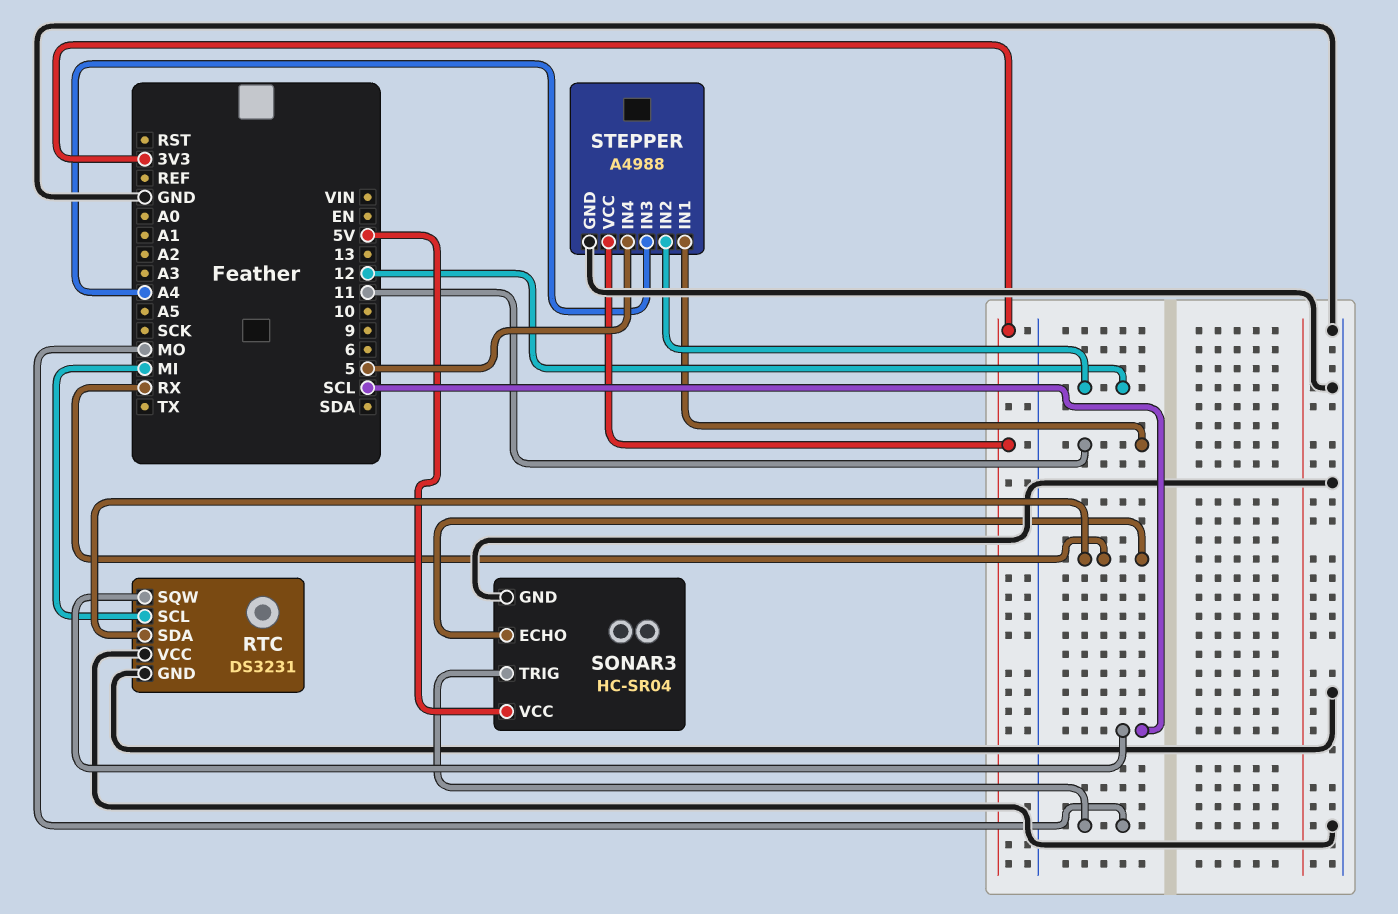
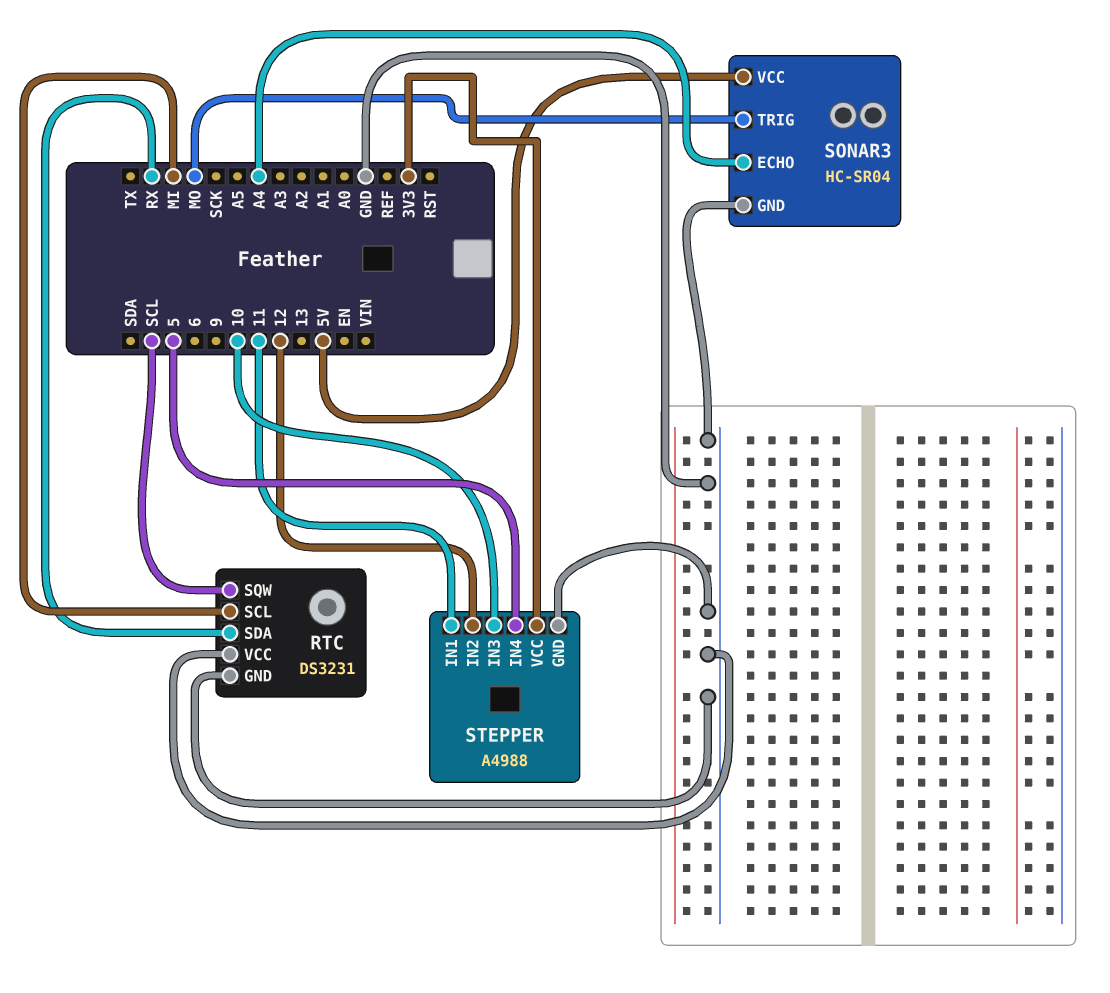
SONAR3 pin ECHO: RX -> A4
STEPPER pin IN3: A4 -> 10

